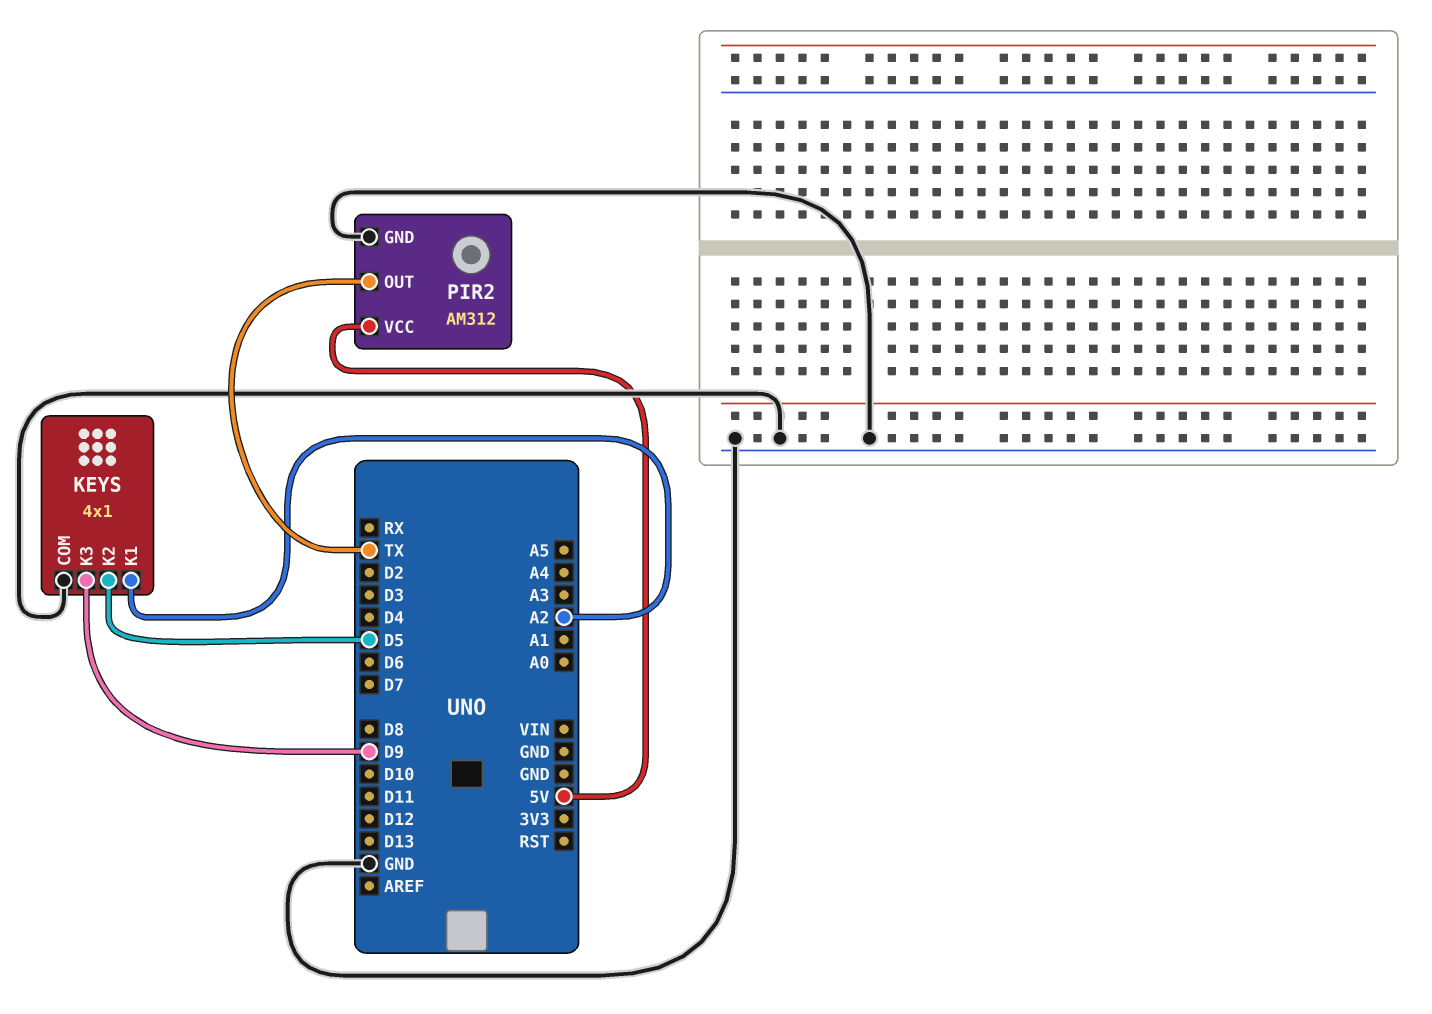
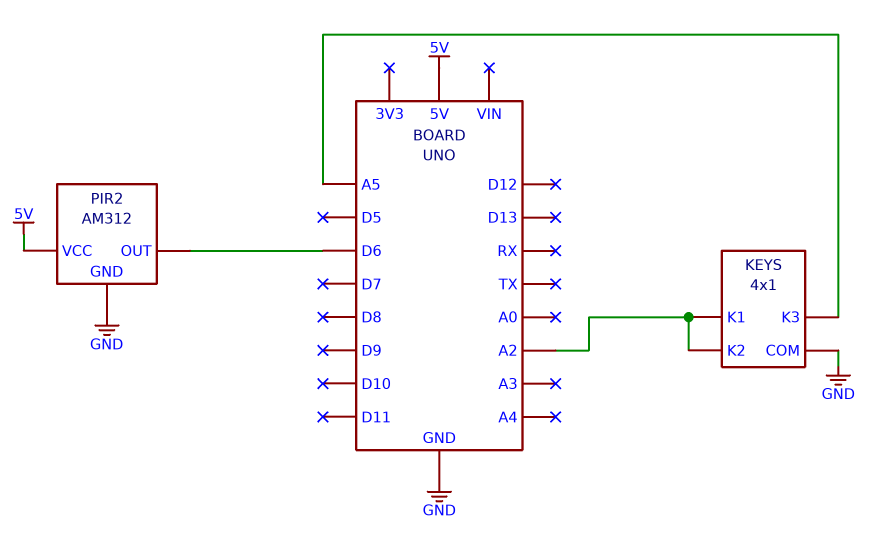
KEYS pin K2: D5 -> A2
KEYS pin K3: D9 -> A5
PIR2 pin OUT: TX -> D6

